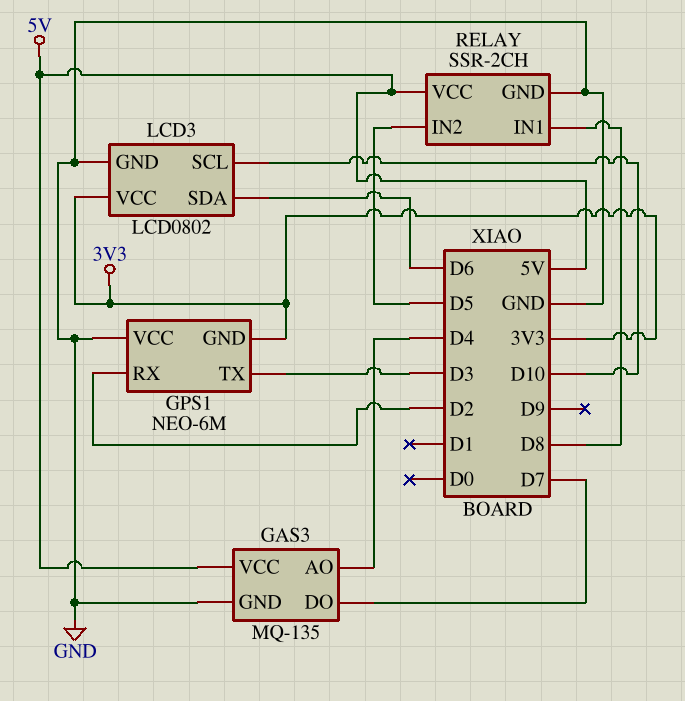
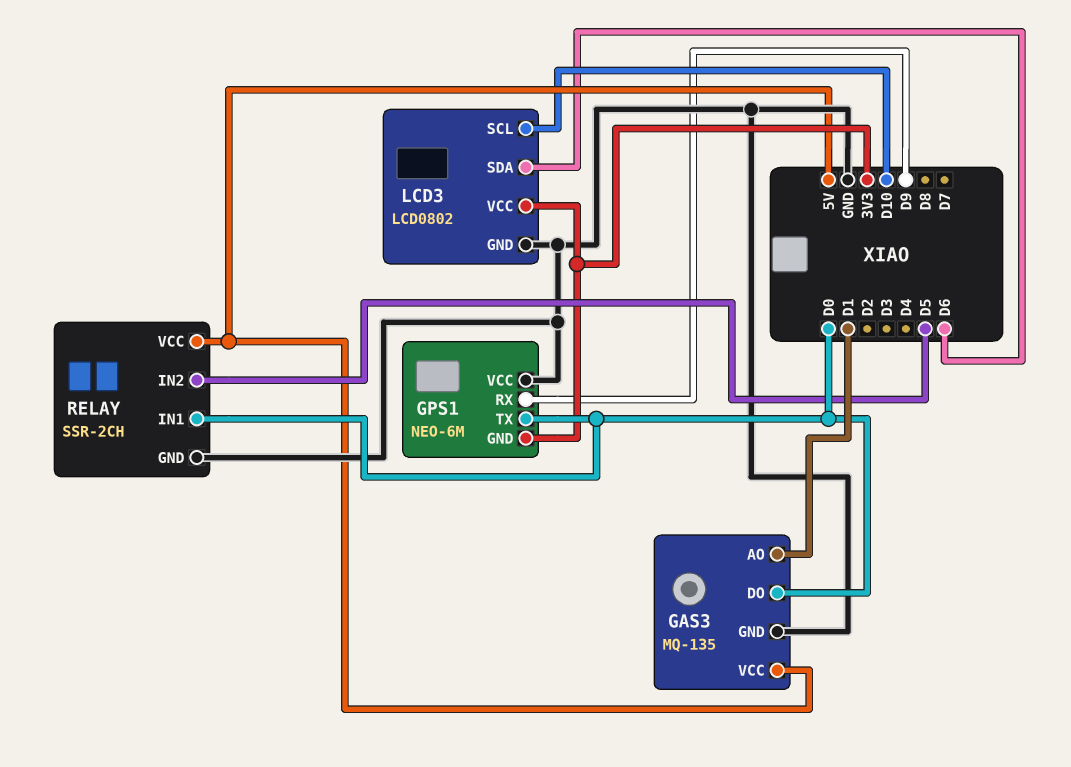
GAS3 pin AO: D4 -> D1
GAS3 pin DO: D7 -> D0
GPS1 pin RX: D2 -> D9
GPS1 pin TX: D3 -> D0
RELAY pin IN1: D8 -> D0

